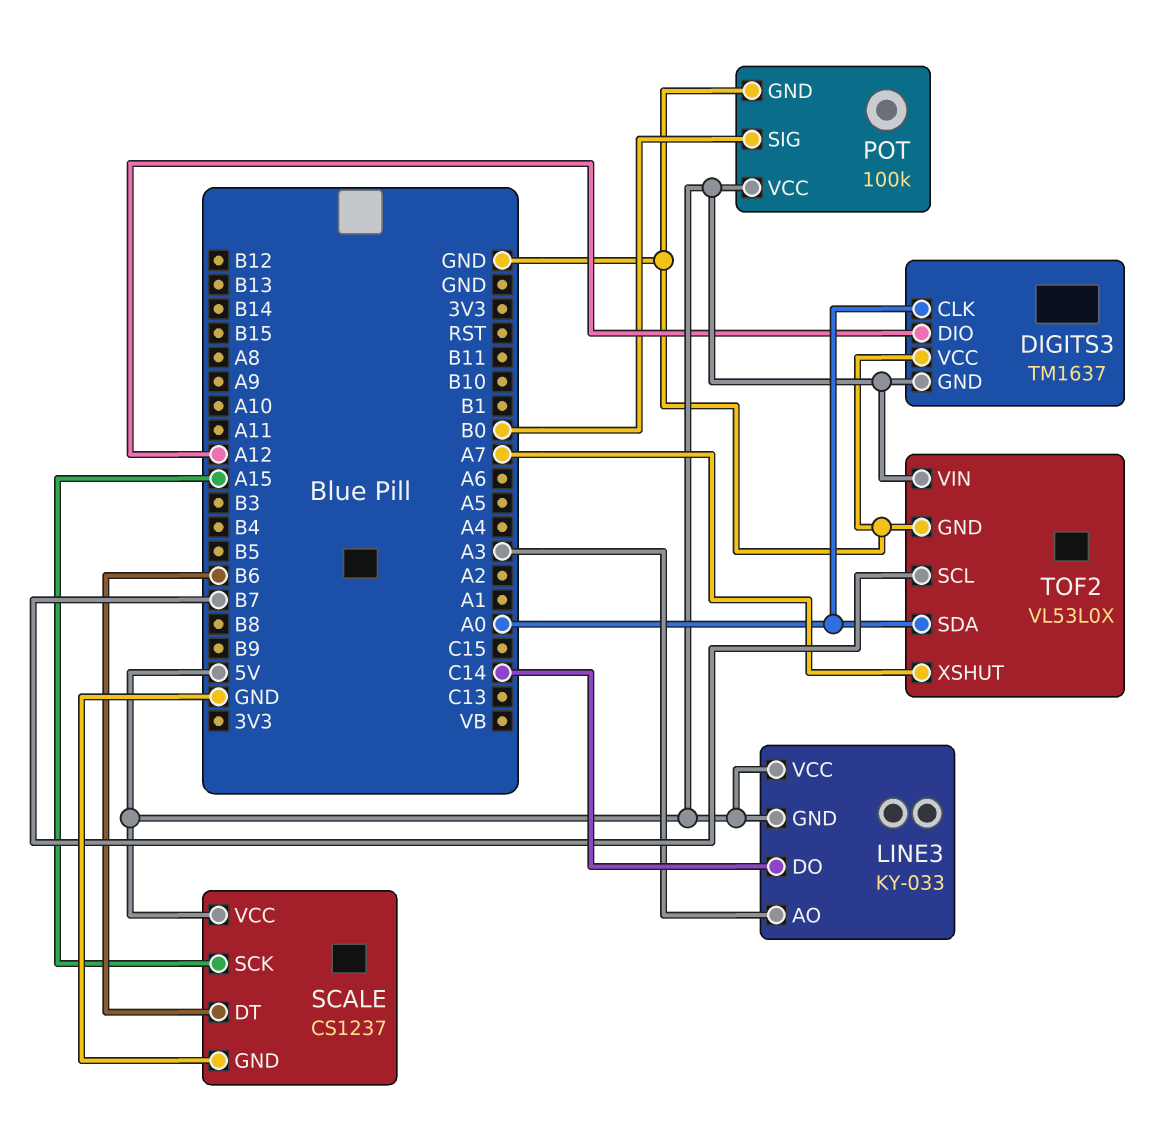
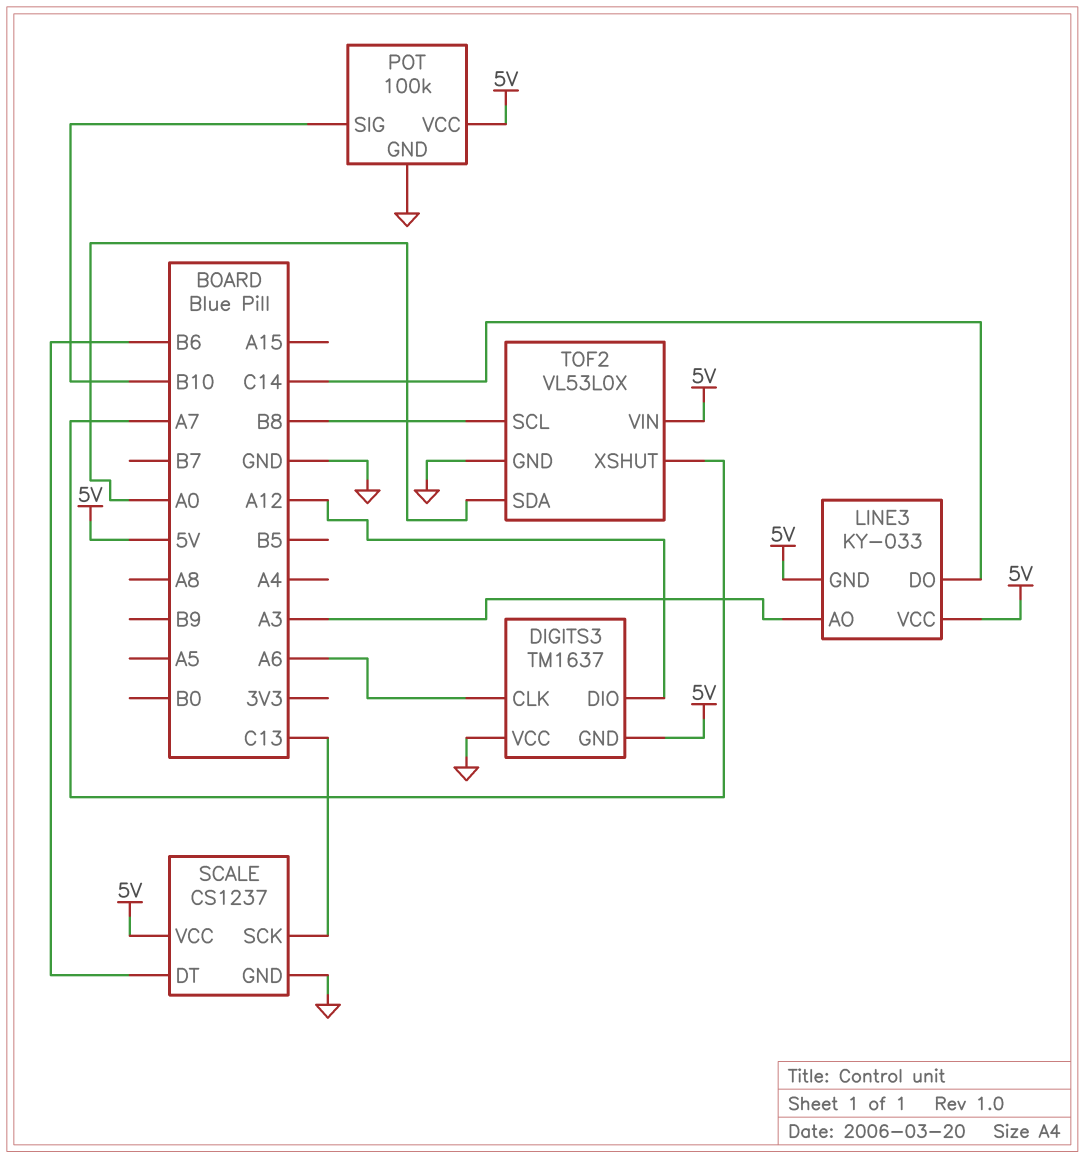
DIGITS3 pin CLK: A0 -> A6
POT pin SIG: B0 -> B10
SCALE pin SCK: A15 -> C13
TOF2 pin SCL: B7 -> B8

